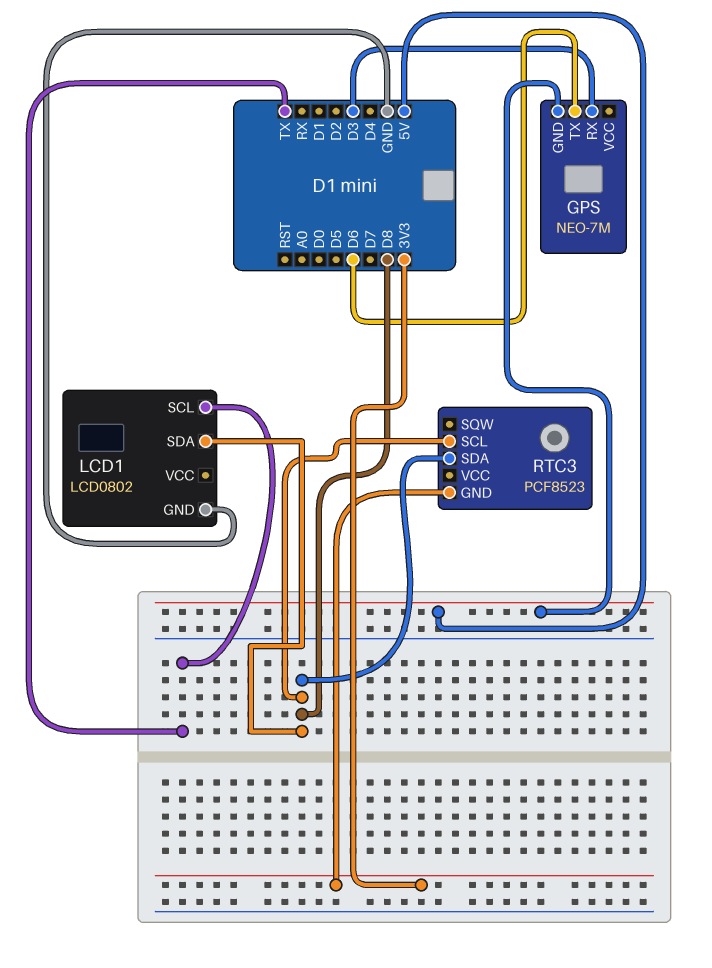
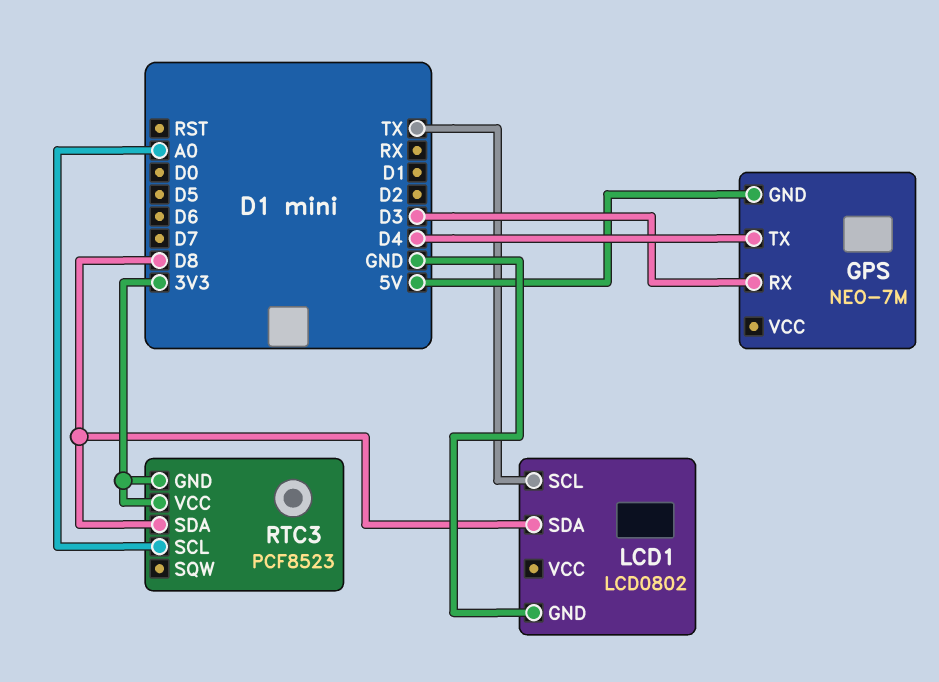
GPS pin TX: D6 -> D4
RTC3 pin SCL: D8 -> A0
RTC3 pin VCC: none -> 3V3

